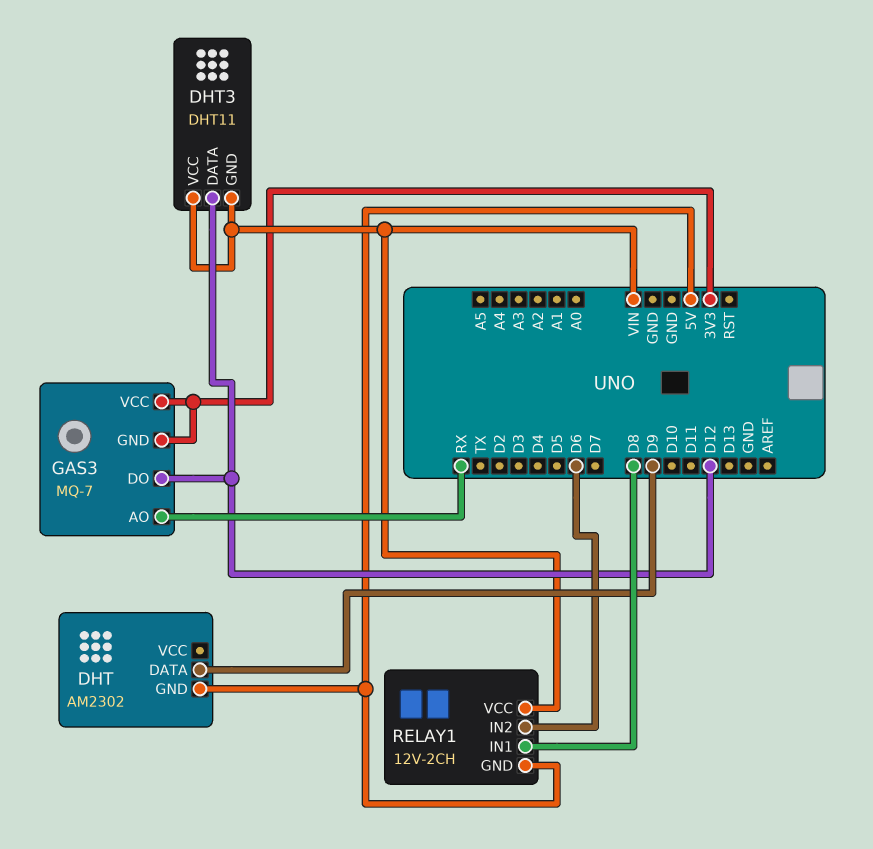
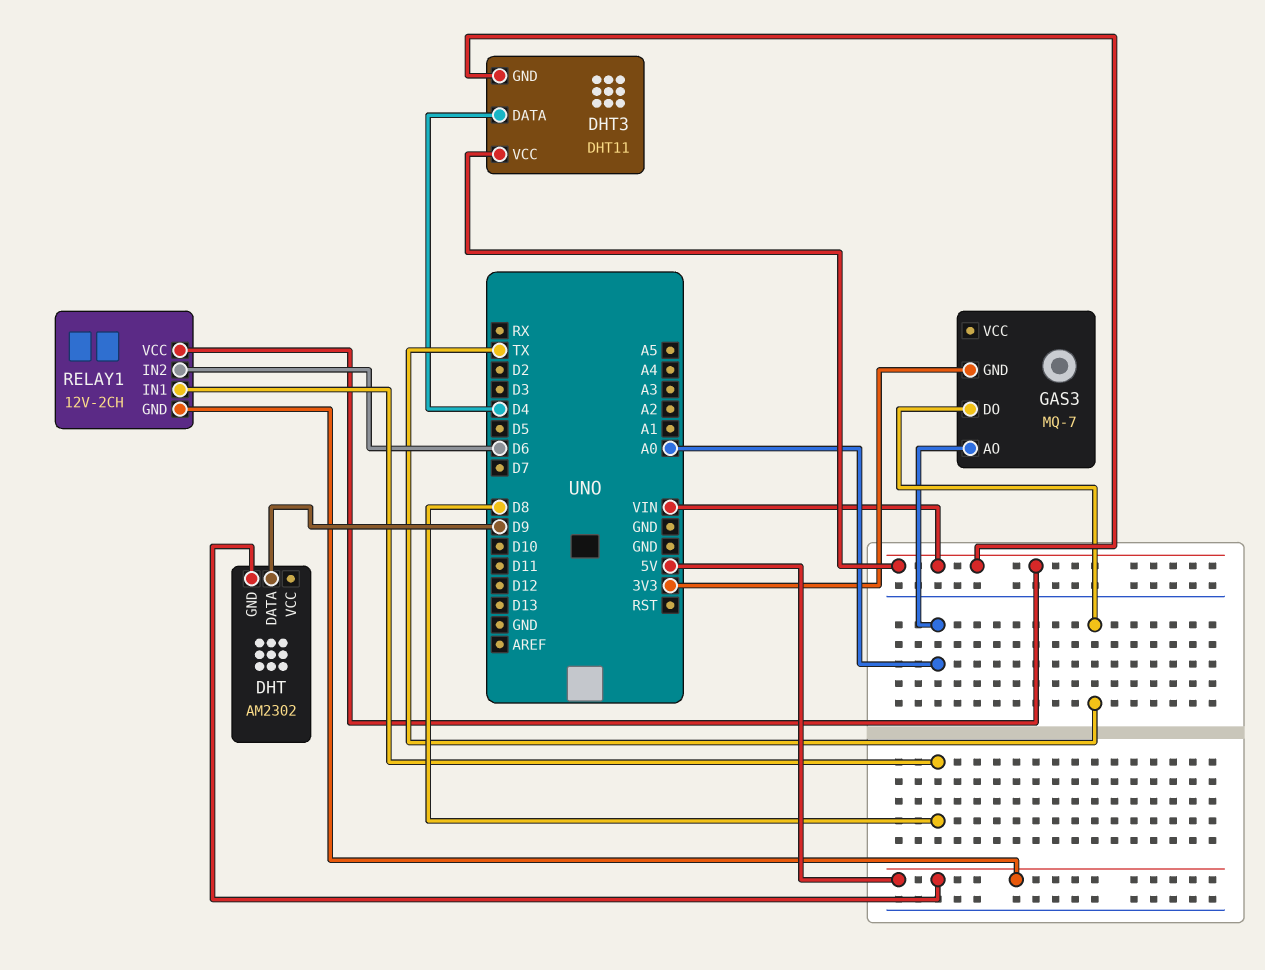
DHT3 pin DATA: D12 -> D4
GAS3 pin AO: RX -> A0
GAS3 pin DO: D12 -> TX
GAS3 pin VCC: 3V3 -> none

